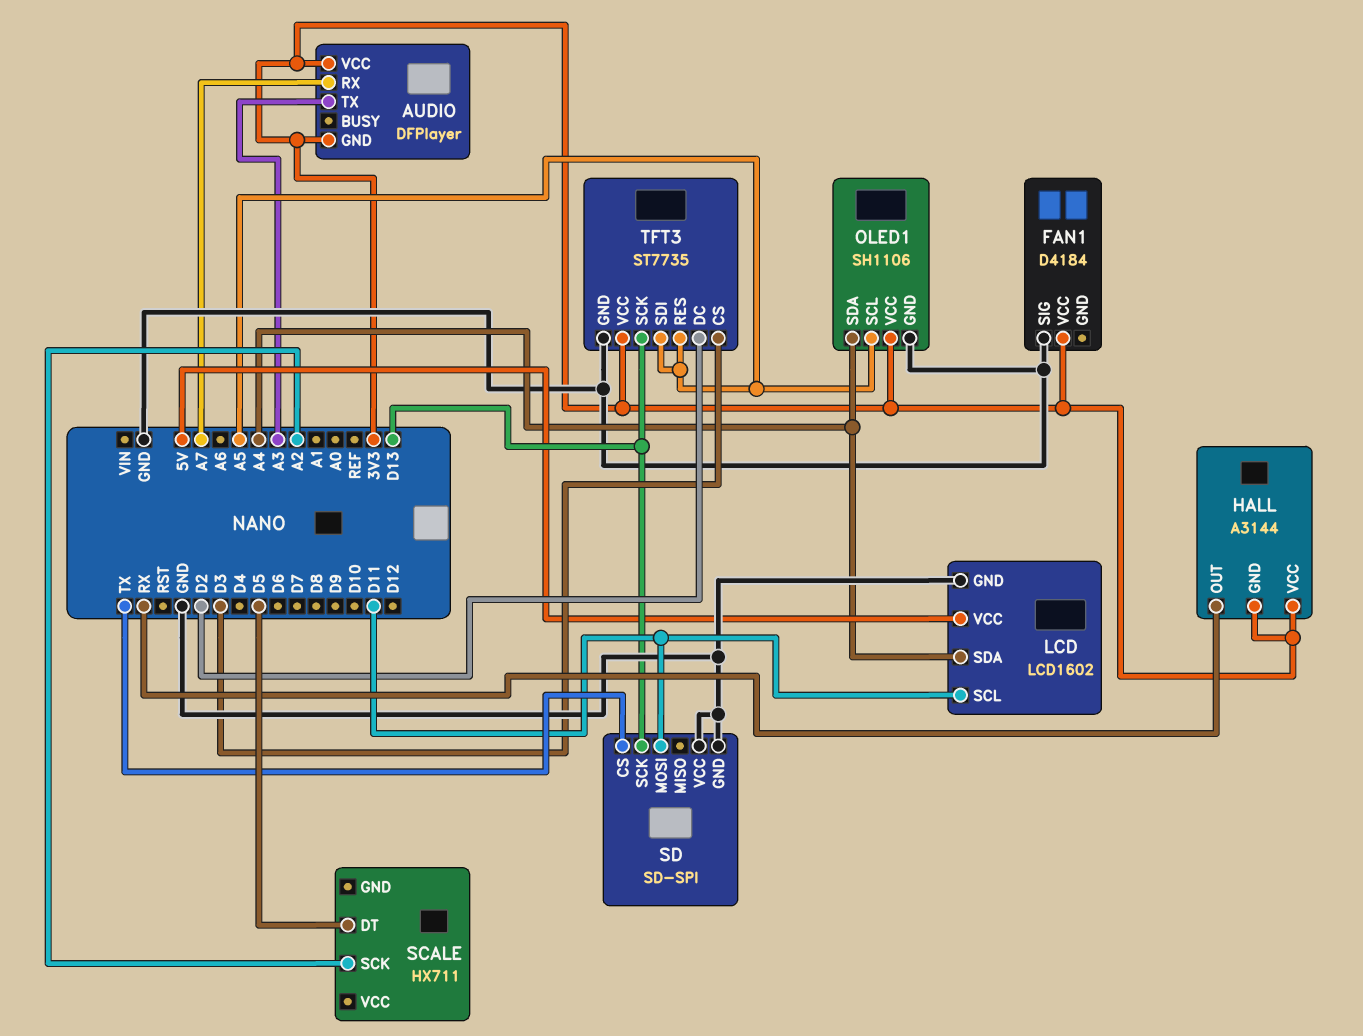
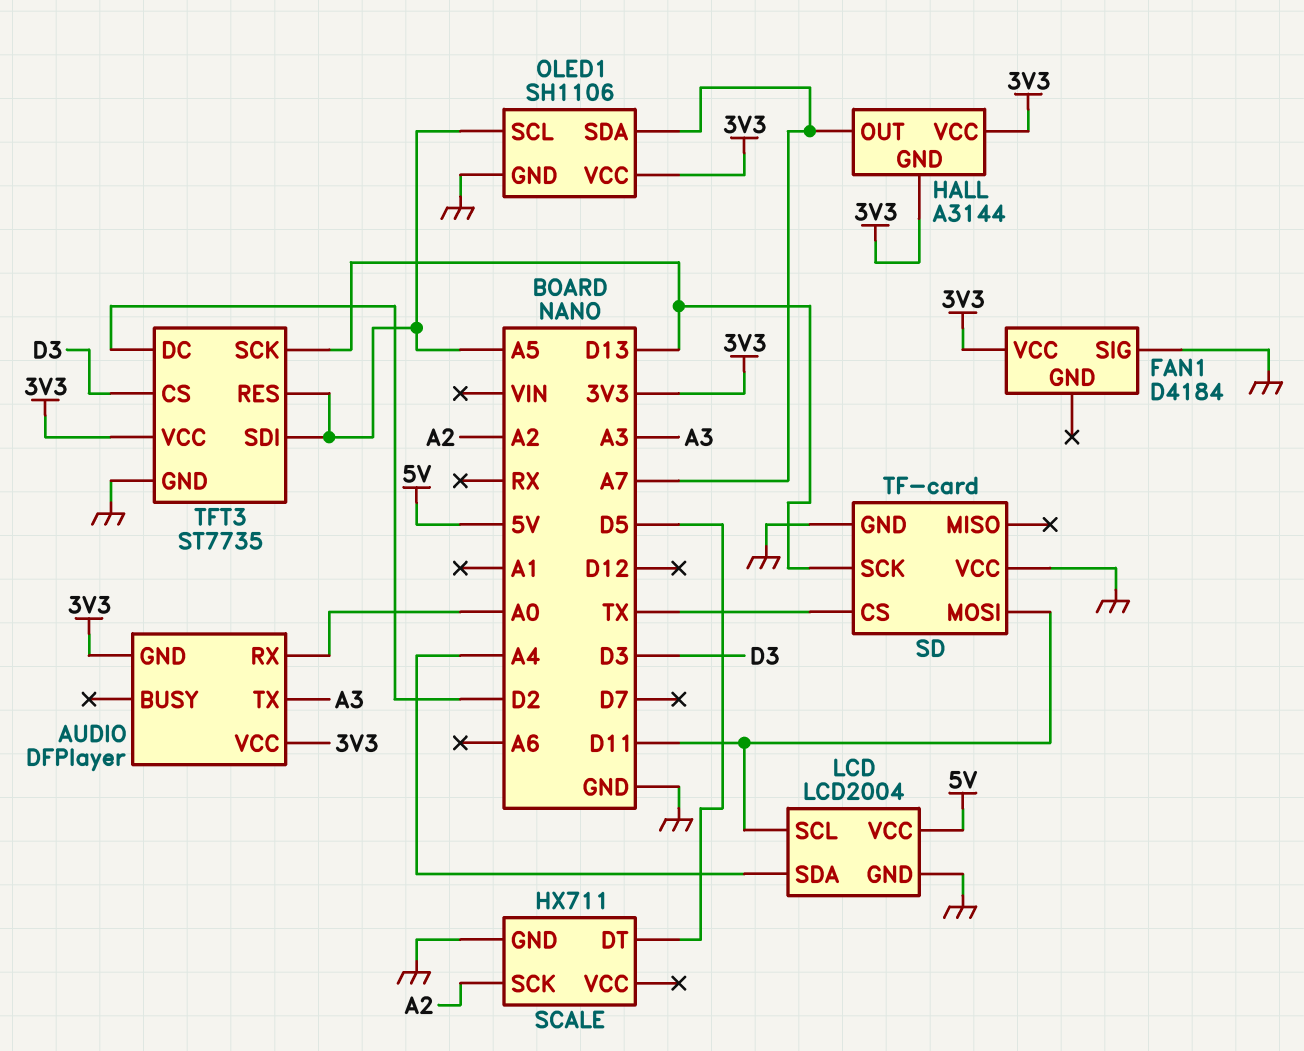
AUDIO pin RX: A7 -> A0
HALL pin OUT: RX -> A7
LCD: LCD1602 -> LCD2004
OLED1 pin SDA: A4 -> A7
SCALE pin GND: none -> GND
SD: SD-SPI -> TF-card

